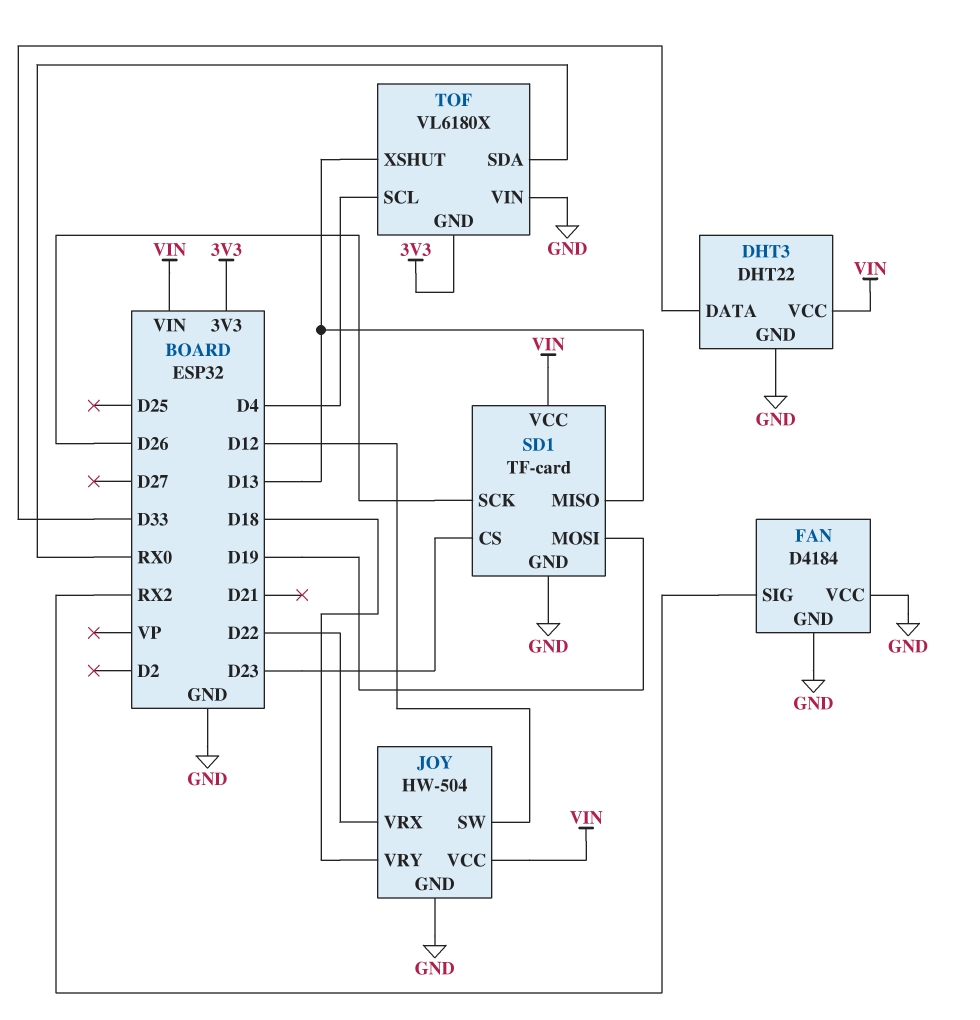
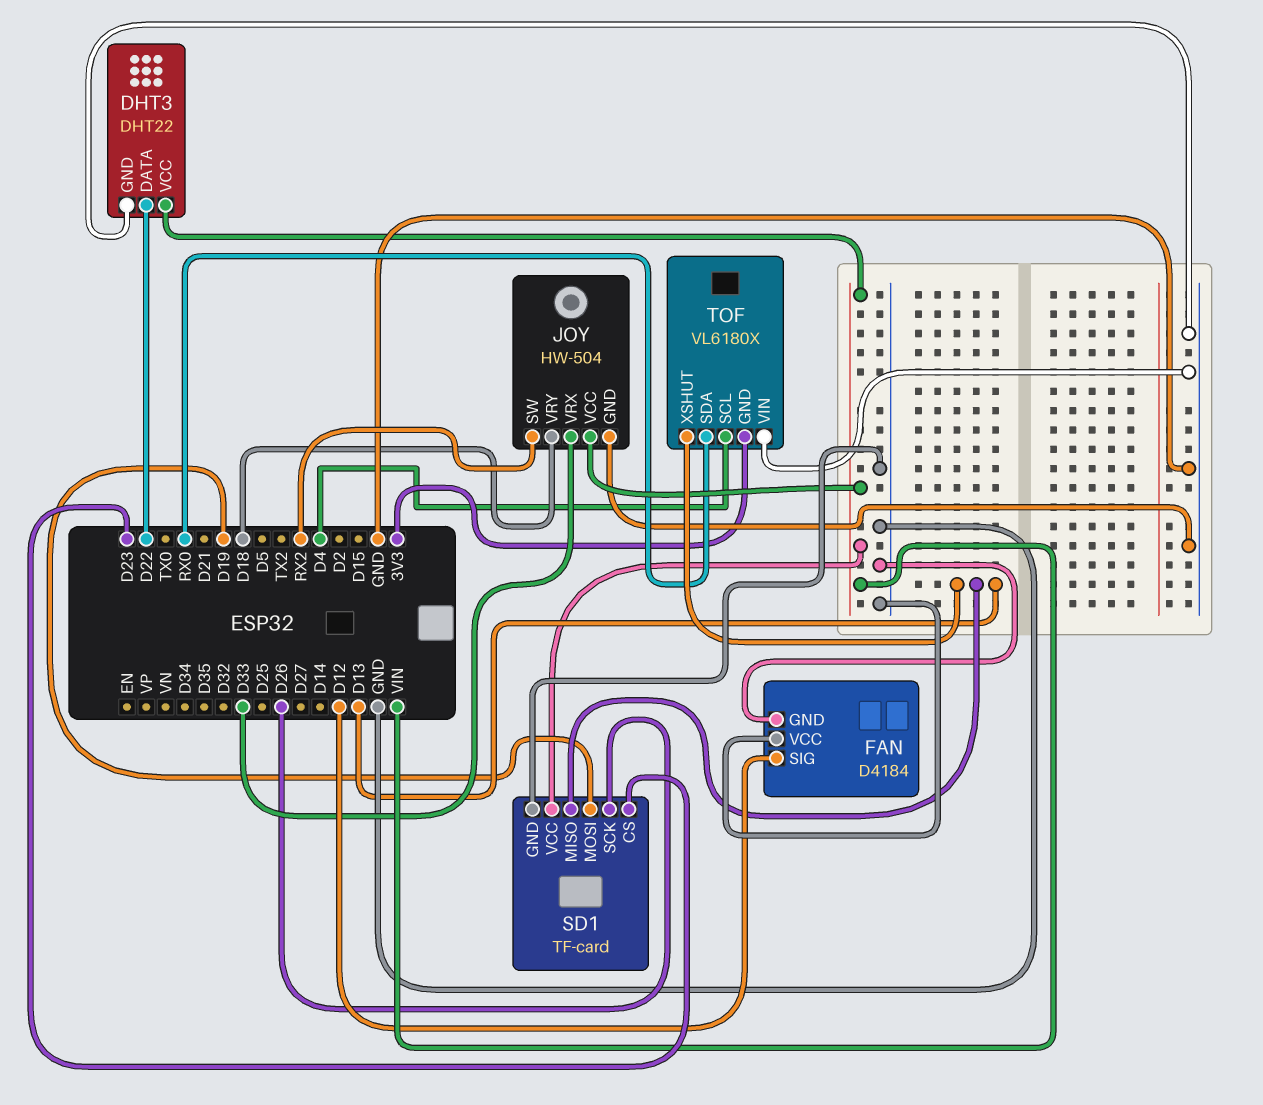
DHT3 pin DATA: D33 -> D22
FAN pin SIG: RX2 -> D12
JOY pin SW: D12 -> RX2
JOY pin VRX: D22 -> D33

